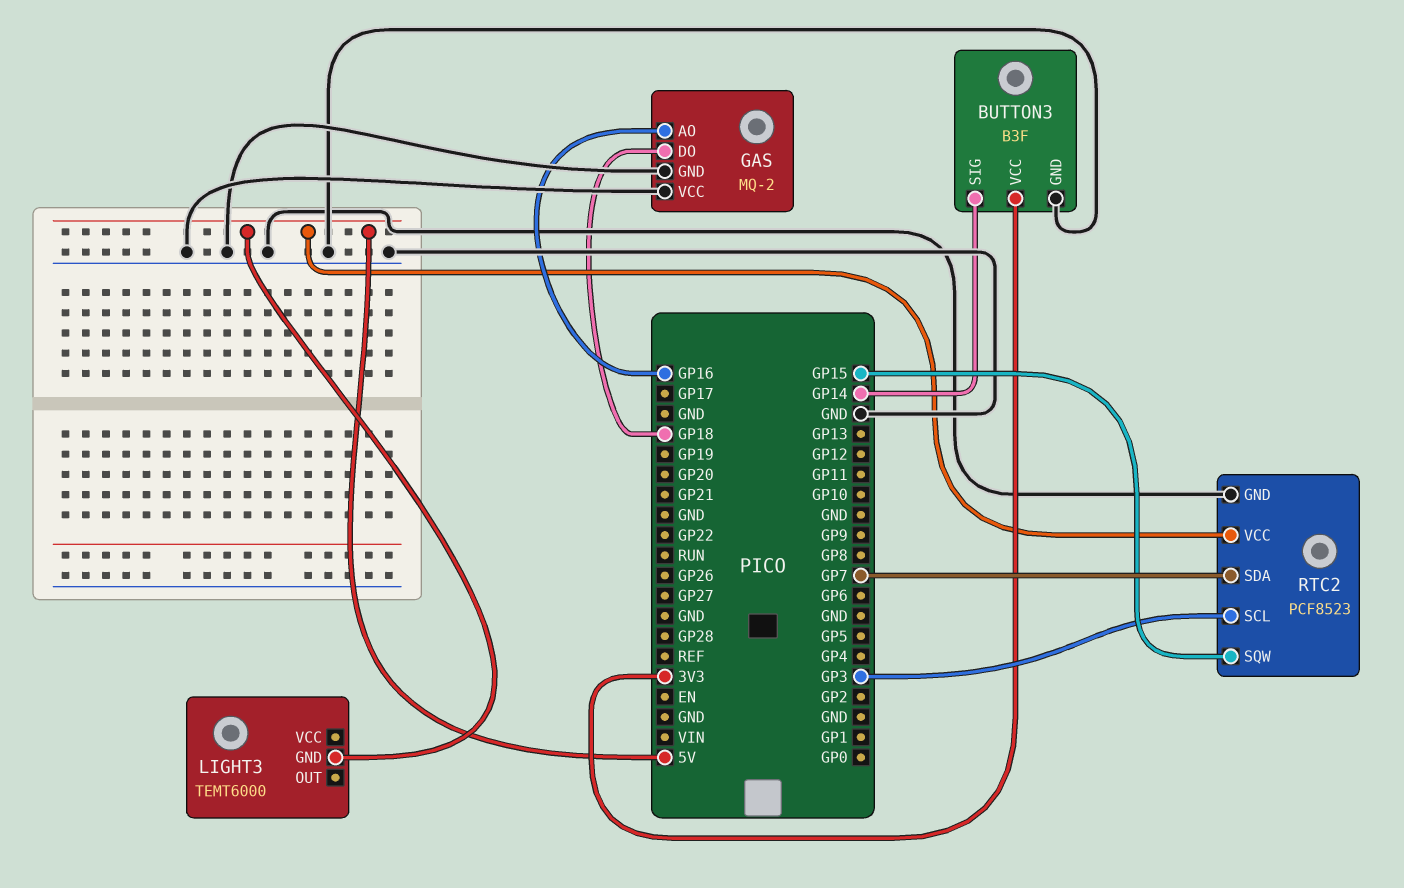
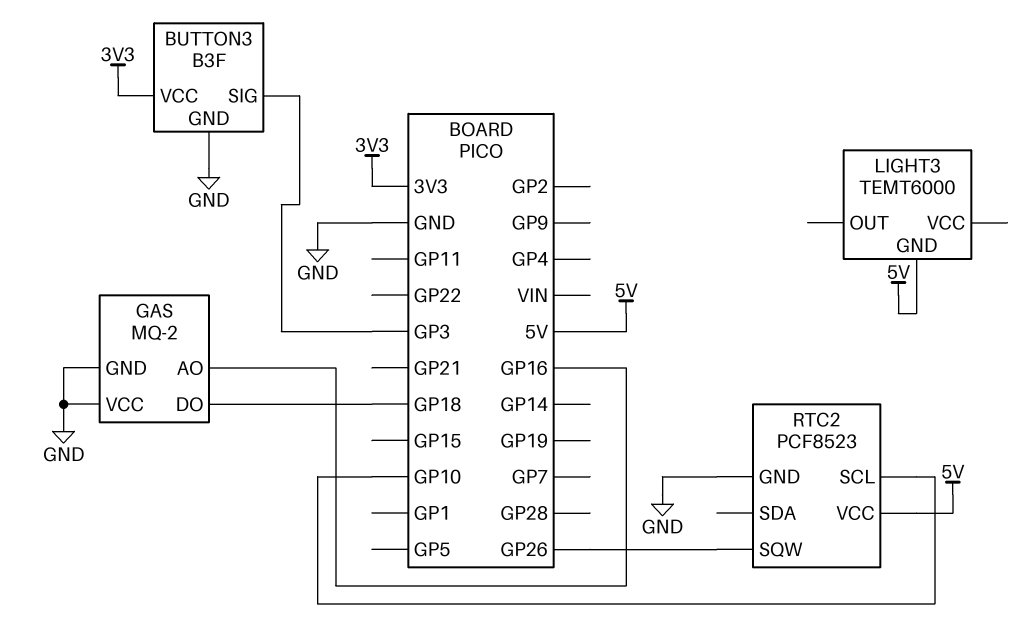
BUTTON3 pin SIG: GP14 -> GP3
RTC2 pin SCL: GP3 -> GP10
RTC2 pin SDA: GP7 -> none
RTC2 pin SQW: GP15 -> GP26

